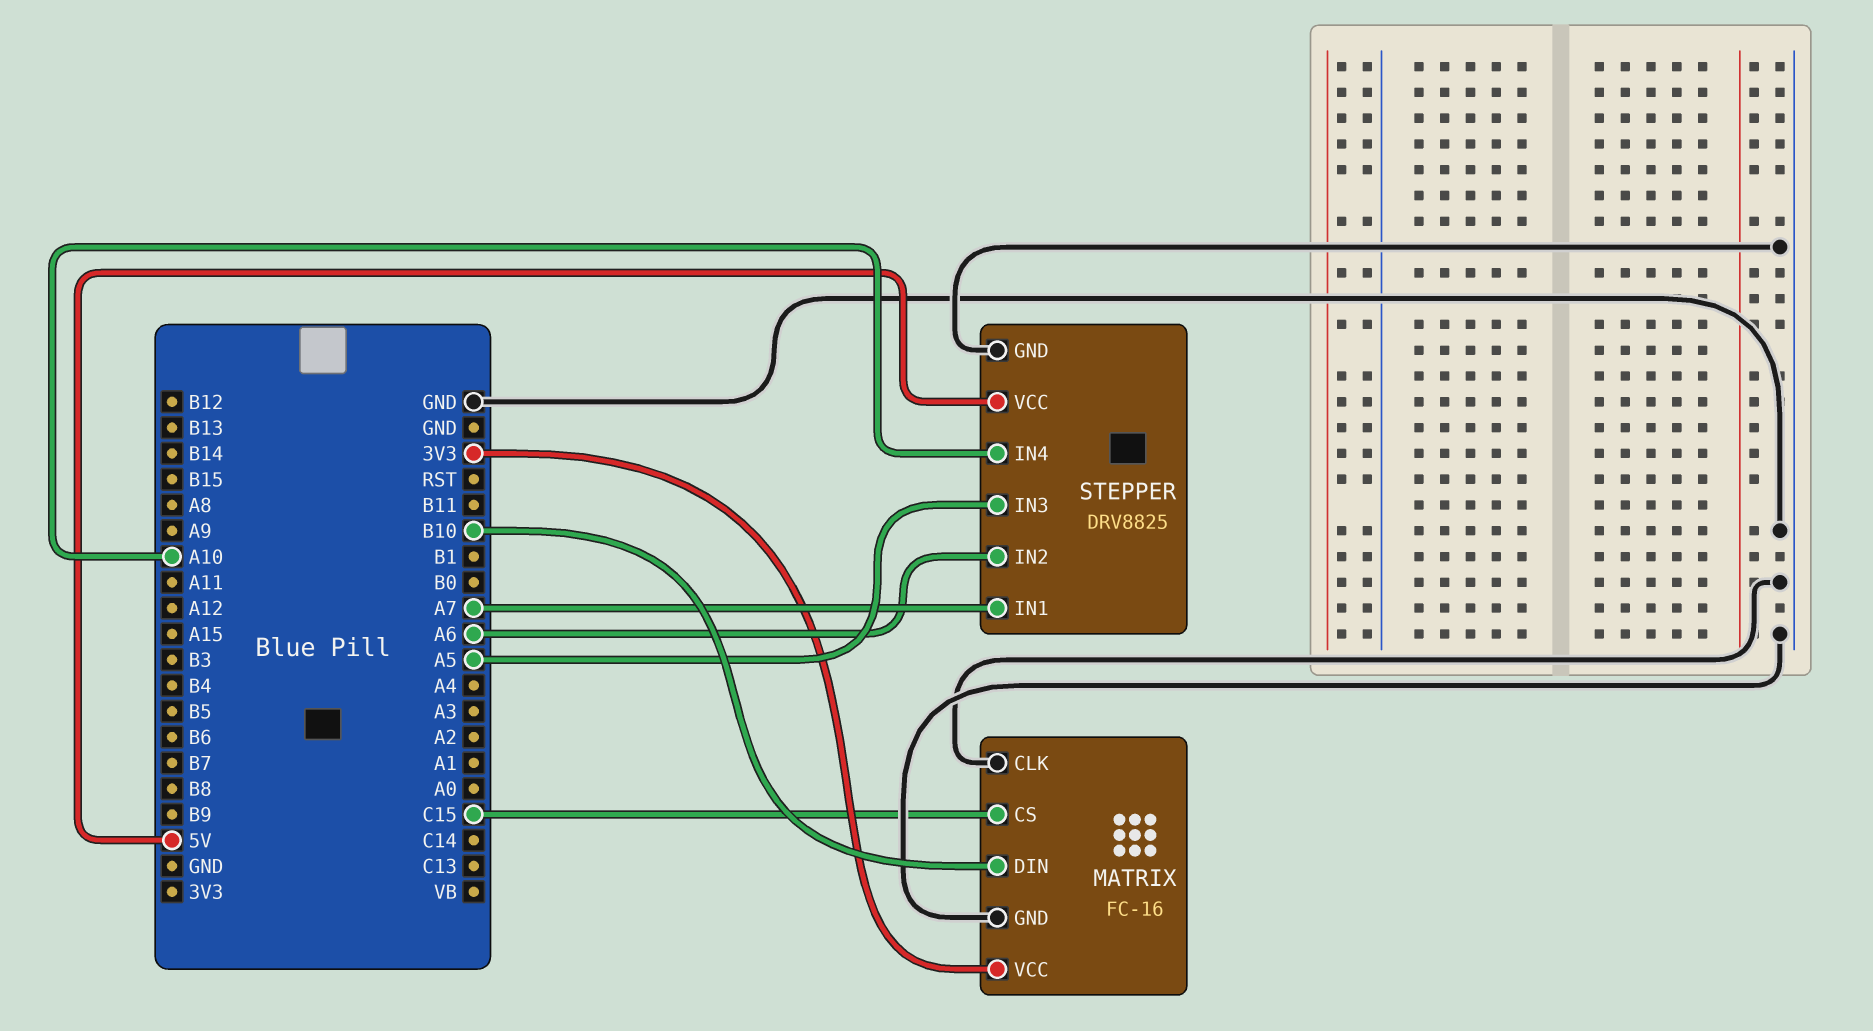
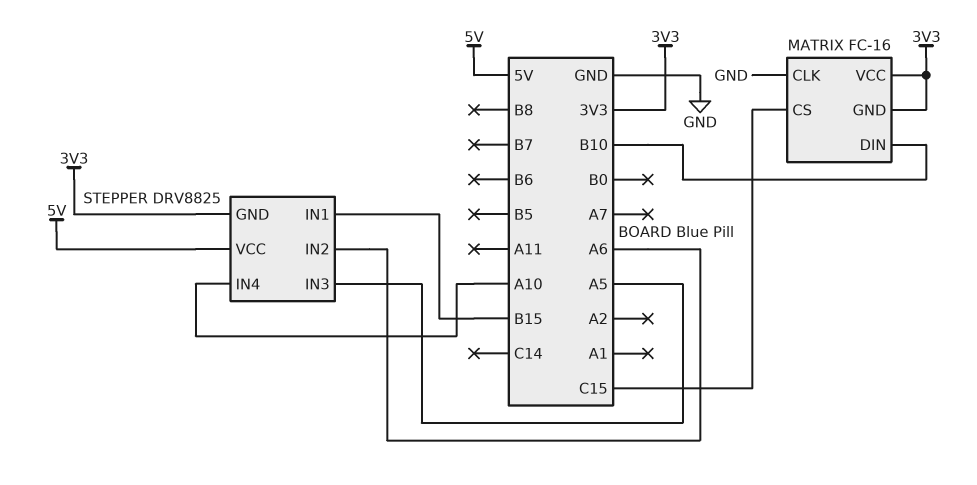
MATRIX pin GND: GND -> 3V3
STEPPER pin GND: GND -> 3V3
STEPPER pin IN1: A7 -> B15

